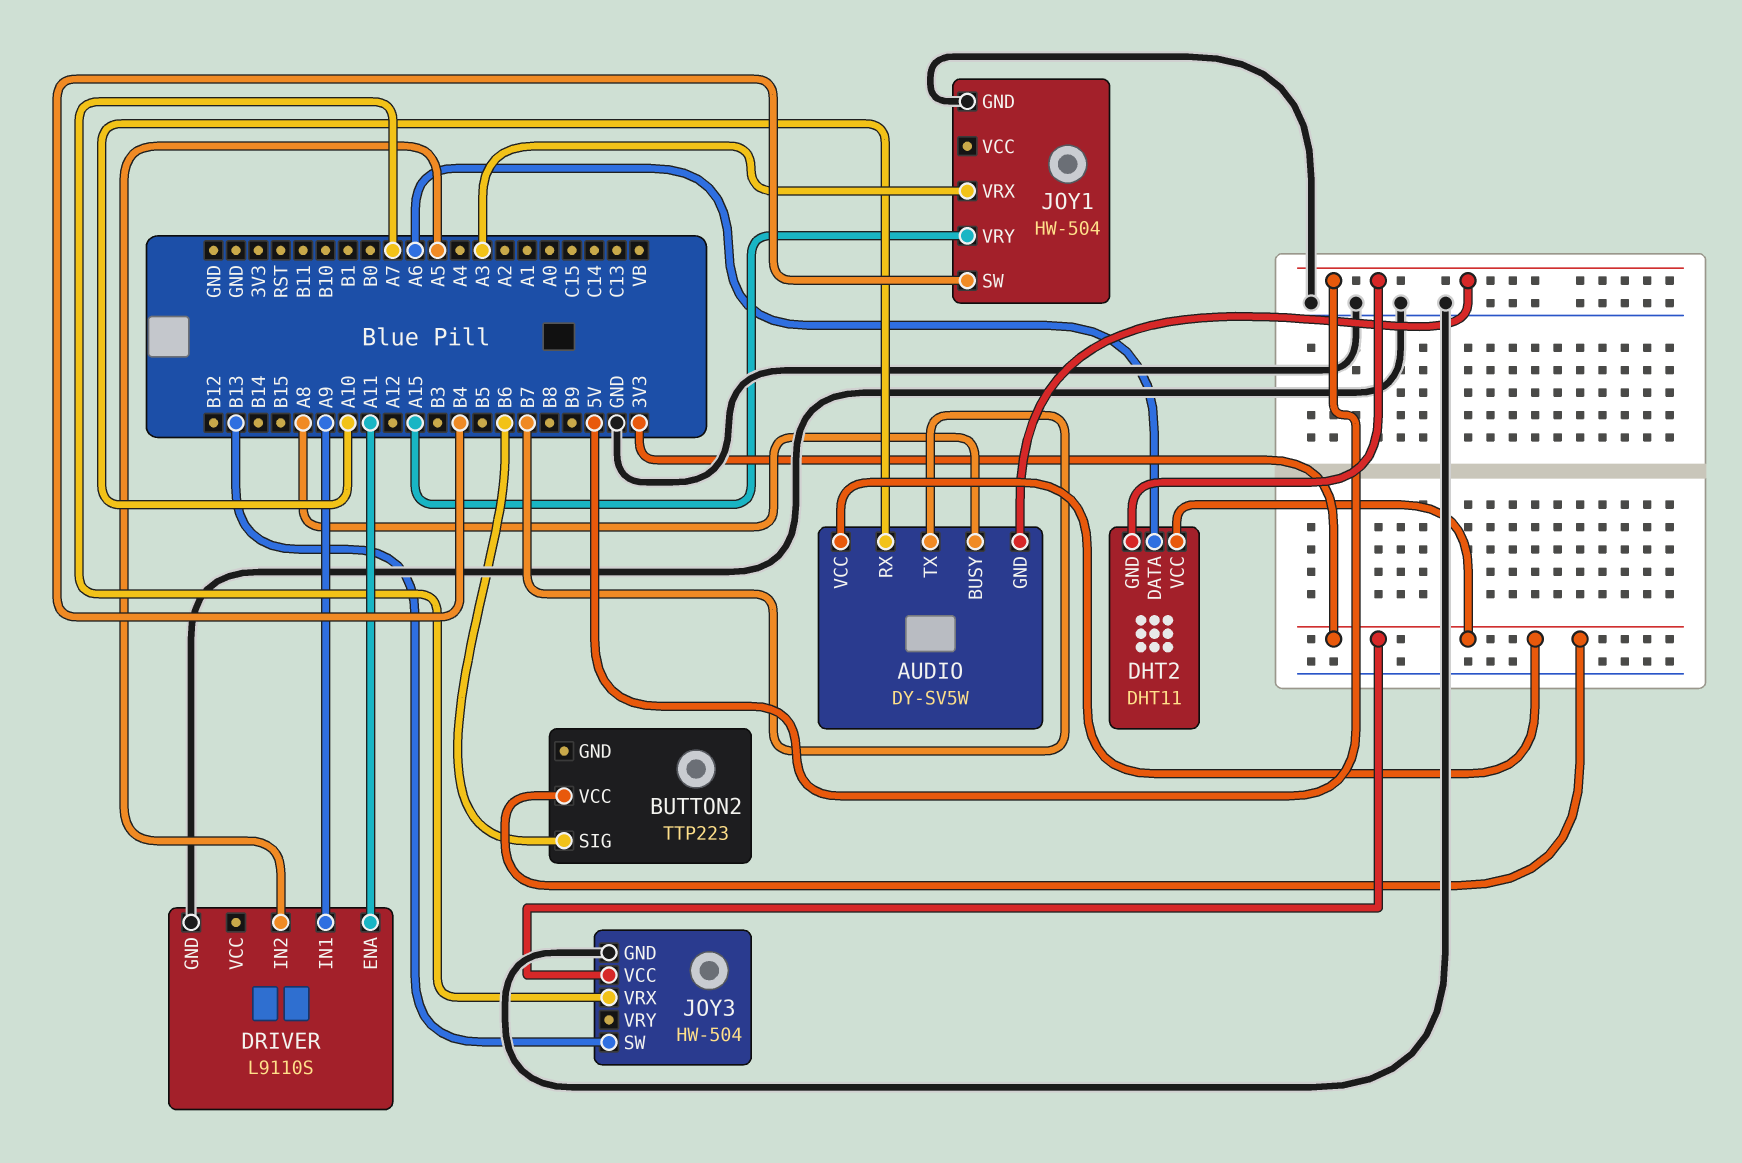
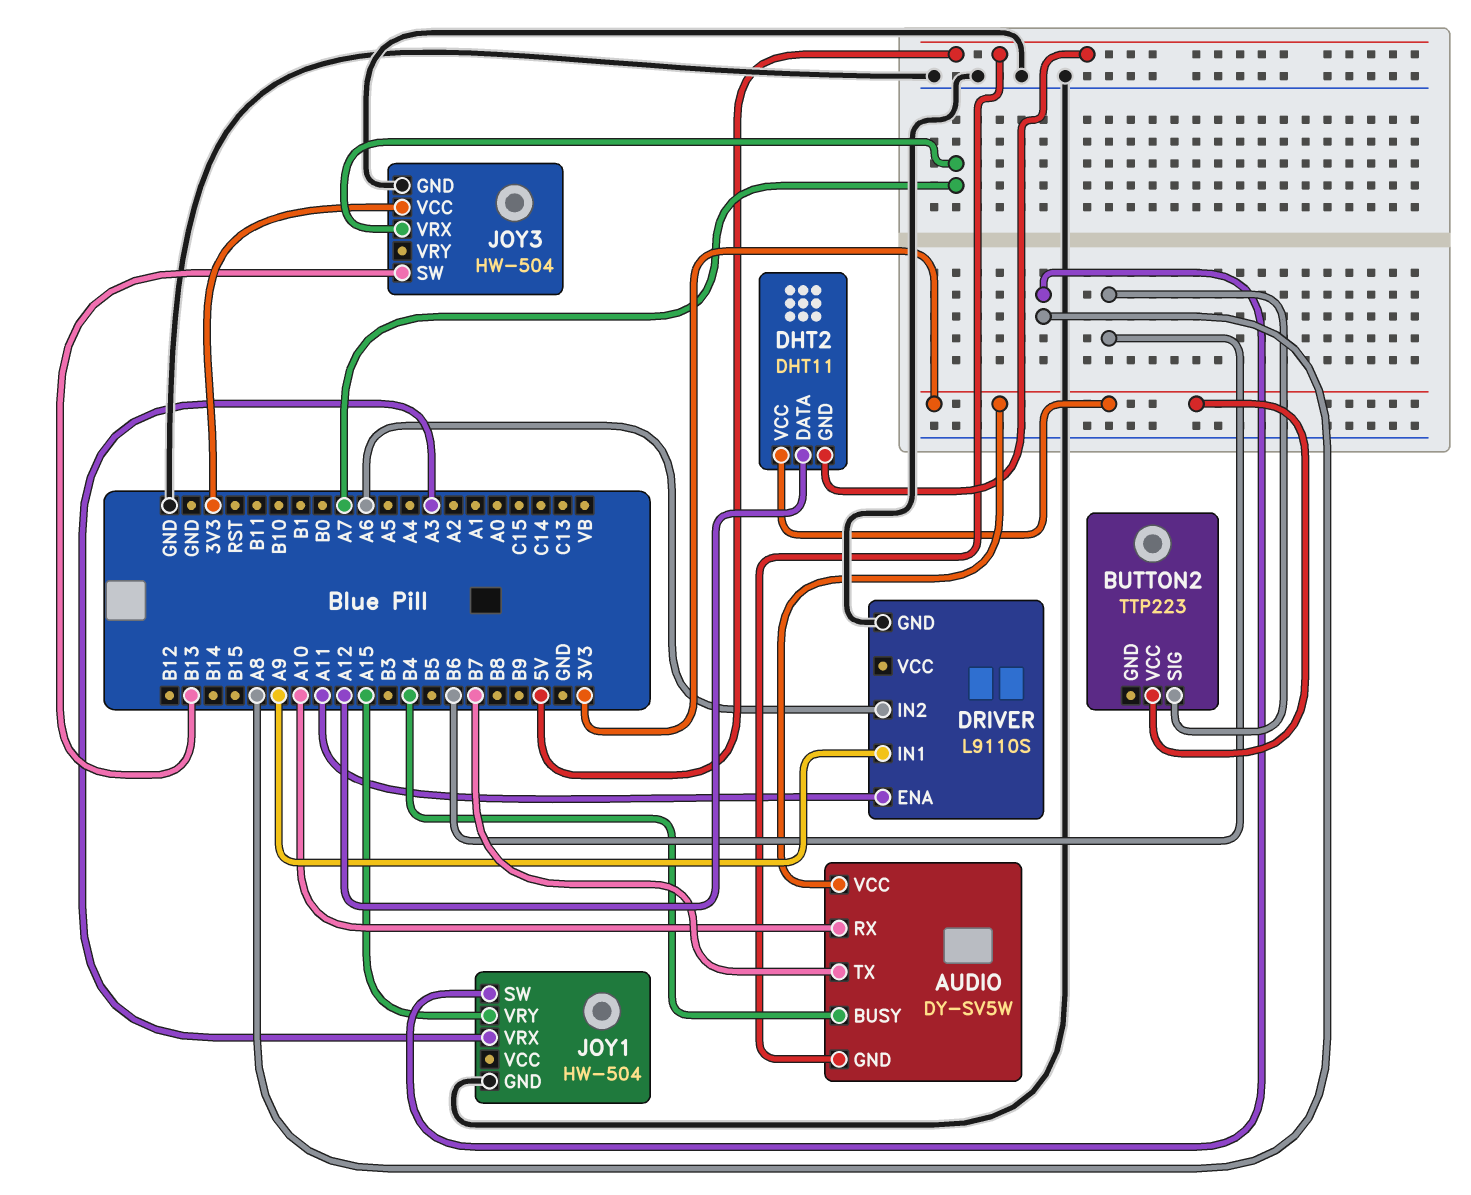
AUDIO pin BUSY: A8 -> B4
DHT2 pin DATA: A6 -> A12
DRIVER pin IN2: A5 -> A6
JOY1 pin SW: B4 -> A8

